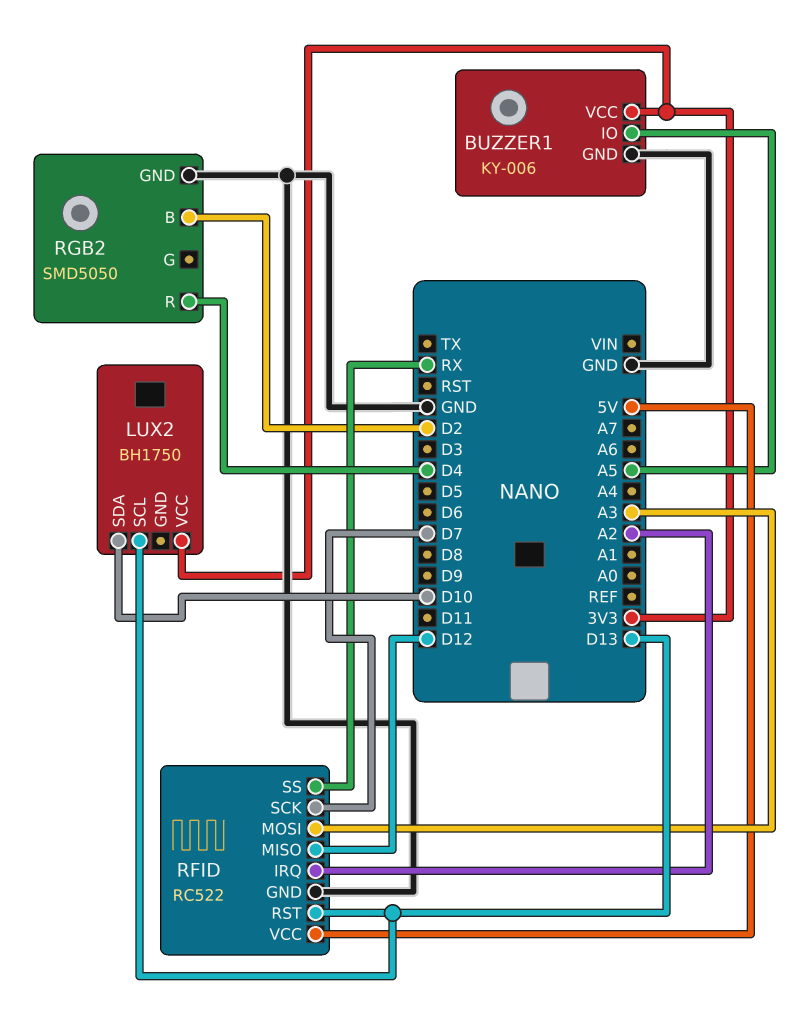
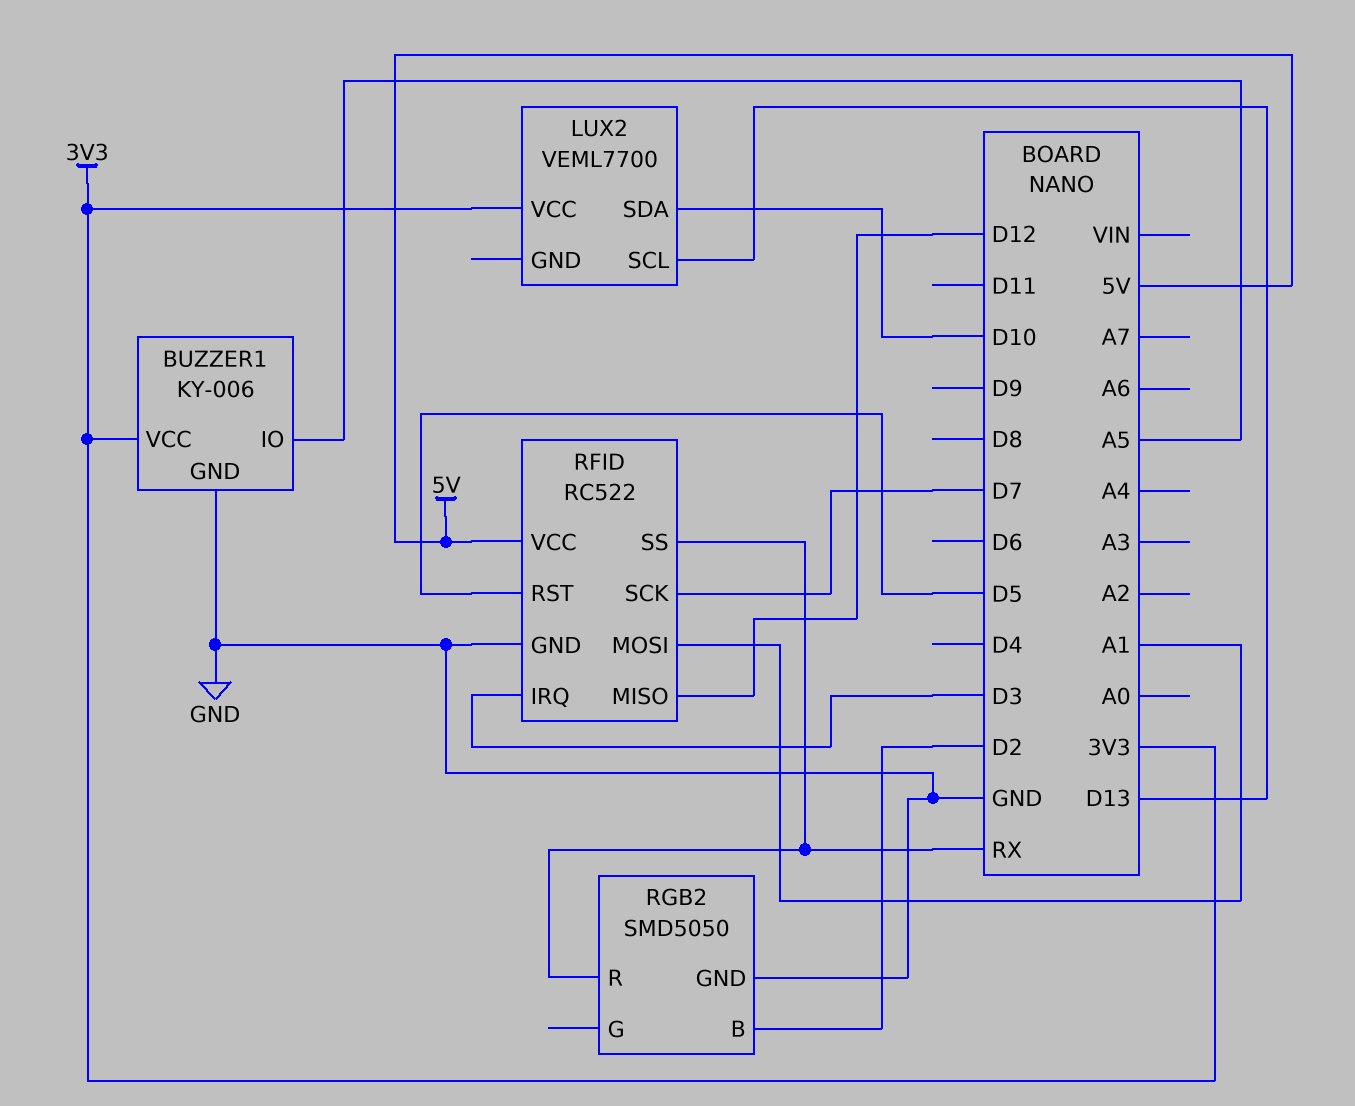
LUX2: BH1750 -> VEML7700
RFID pin IRQ: A2 -> D3
RFID pin MOSI: A3 -> A1
RFID pin RST: D13 -> D5
RGB2 pin R: D4 -> RX

